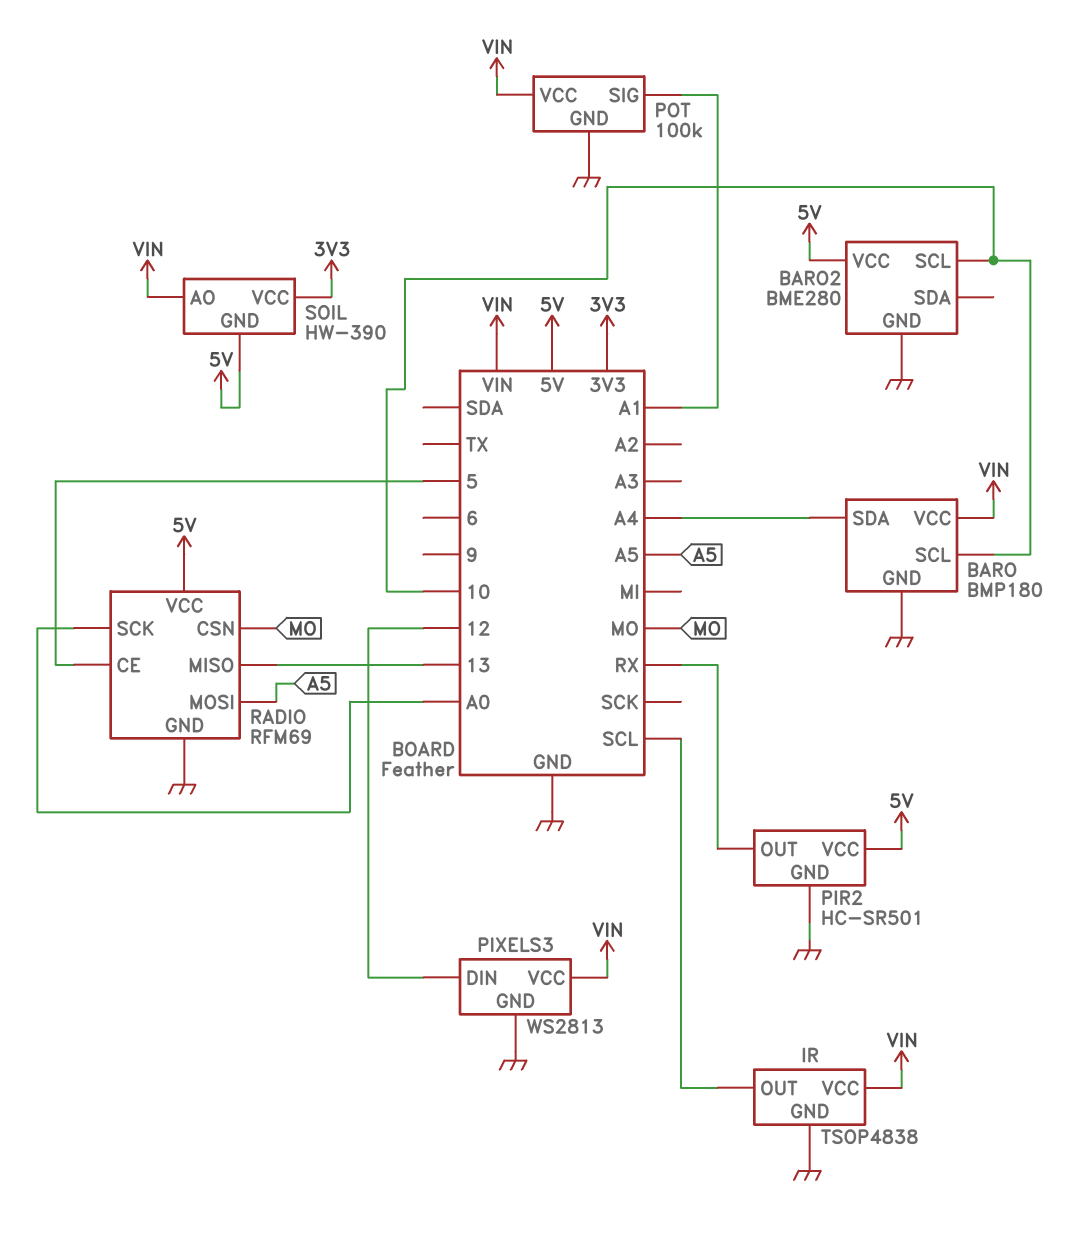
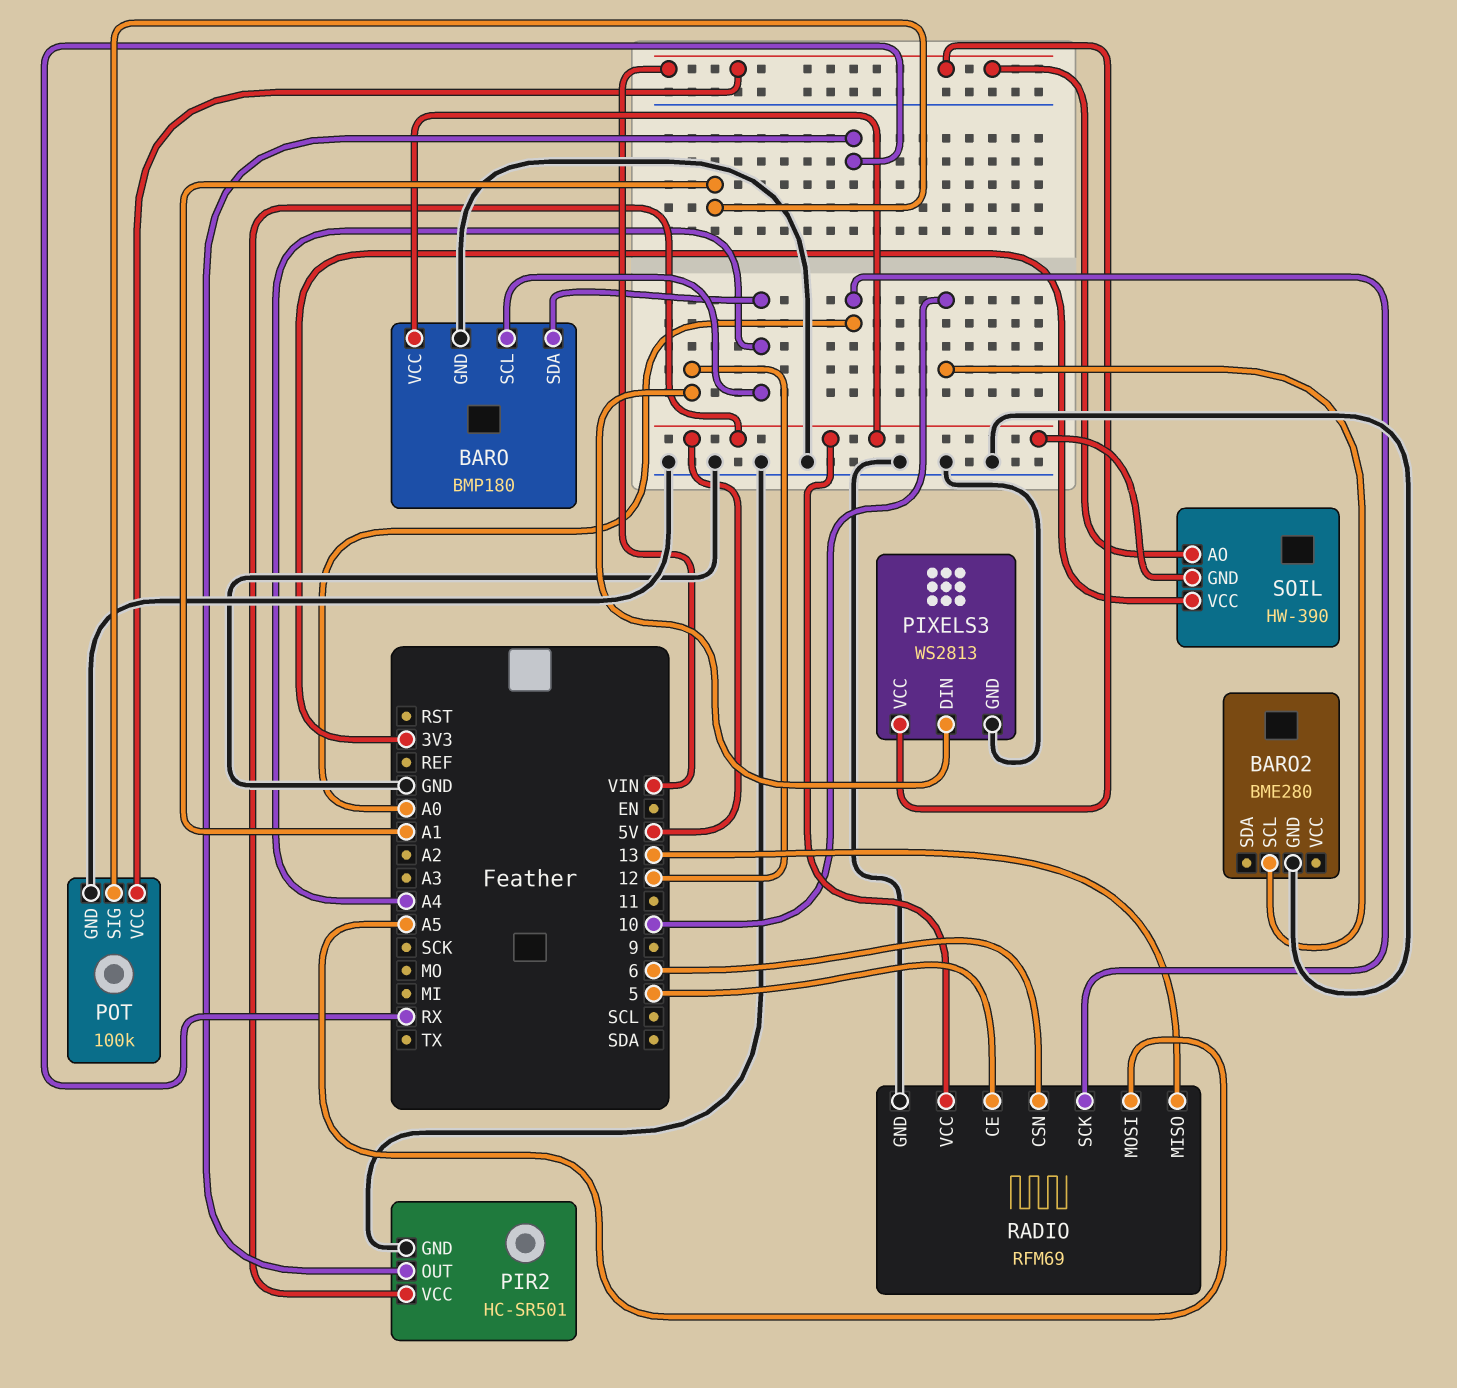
BARO pin SCL: 10 -> A4
BARO pin VCC: VIN -> 5V
BARO2 pin VCC: 5V -> none
IR: TSOP4838 -> none
IR pin GND: GND -> none
IR pin OUT: SCL -> none
IR pin VCC: VIN -> none
RADIO pin CSN: MO -> 6

